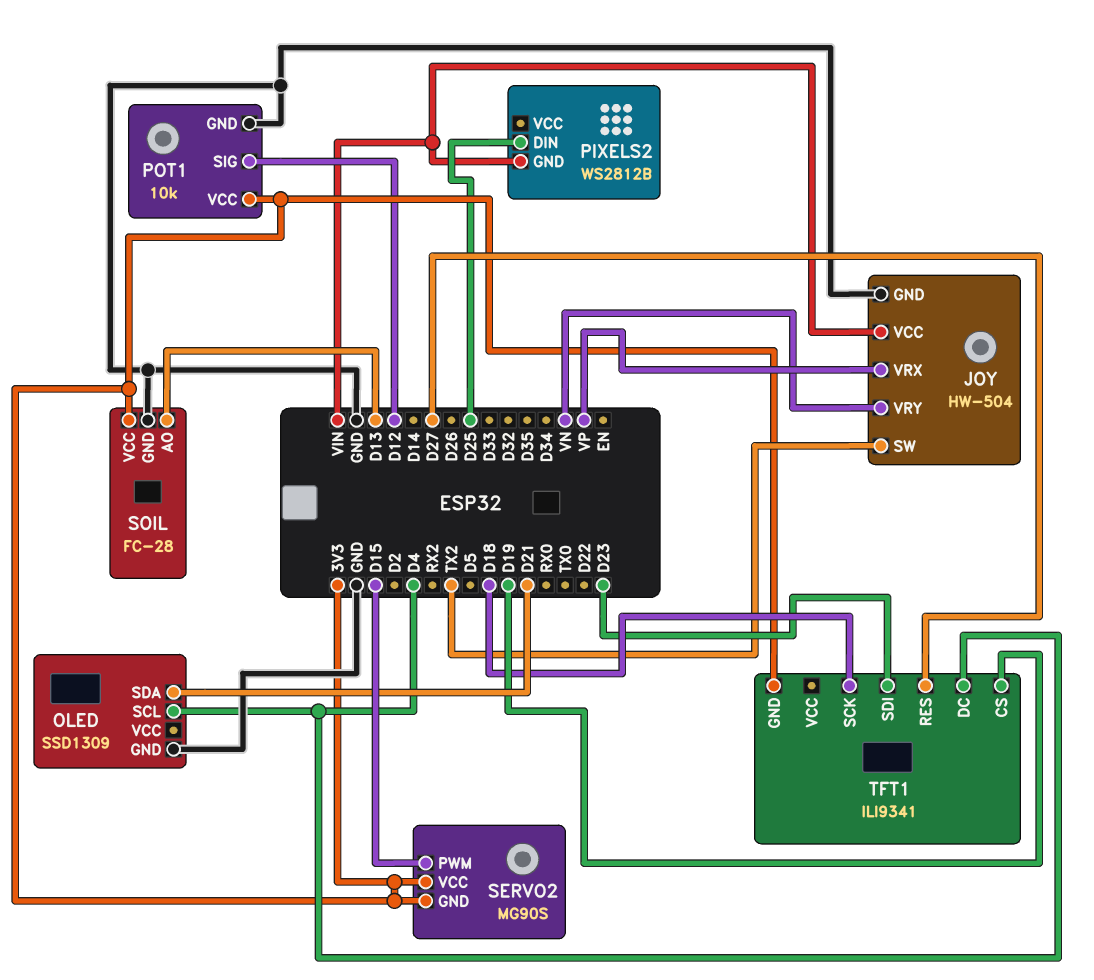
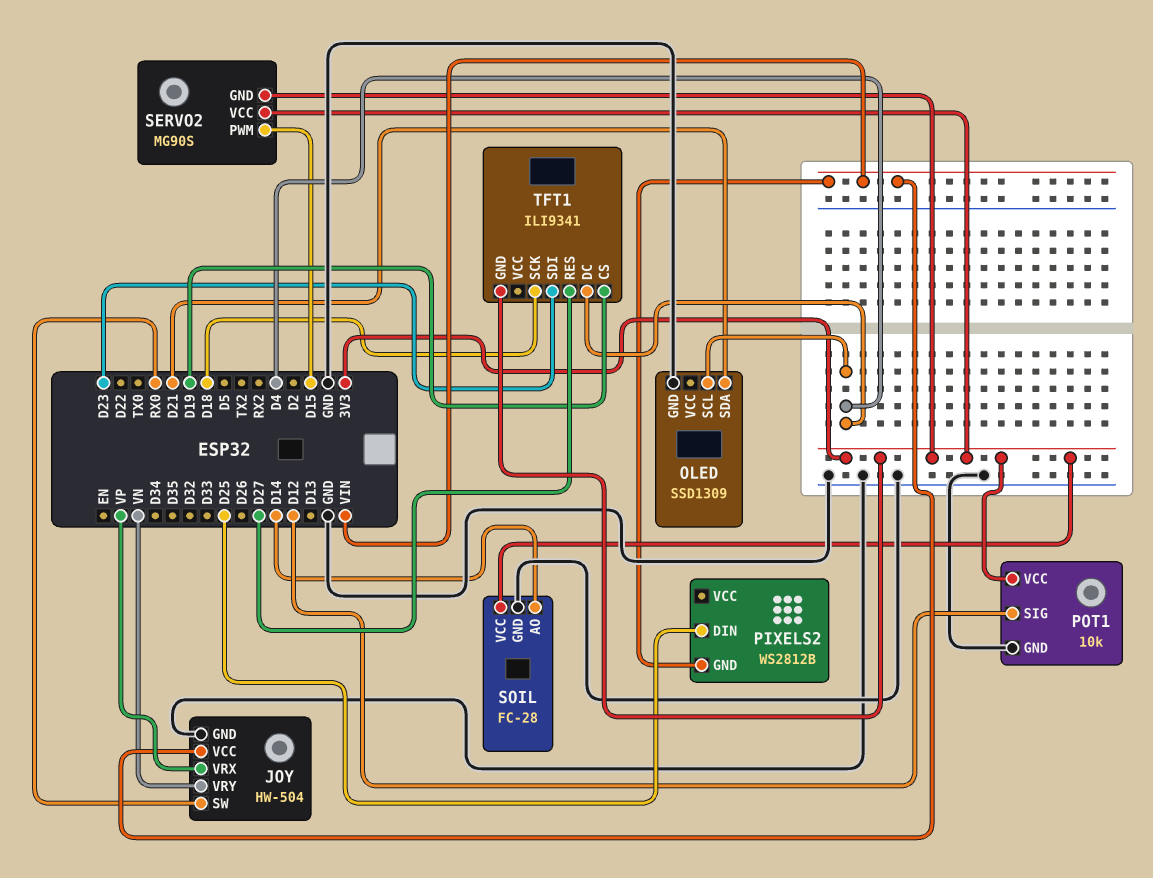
JOY pin SW: TX2 -> RX0
SOIL pin AO: D13 -> D14

